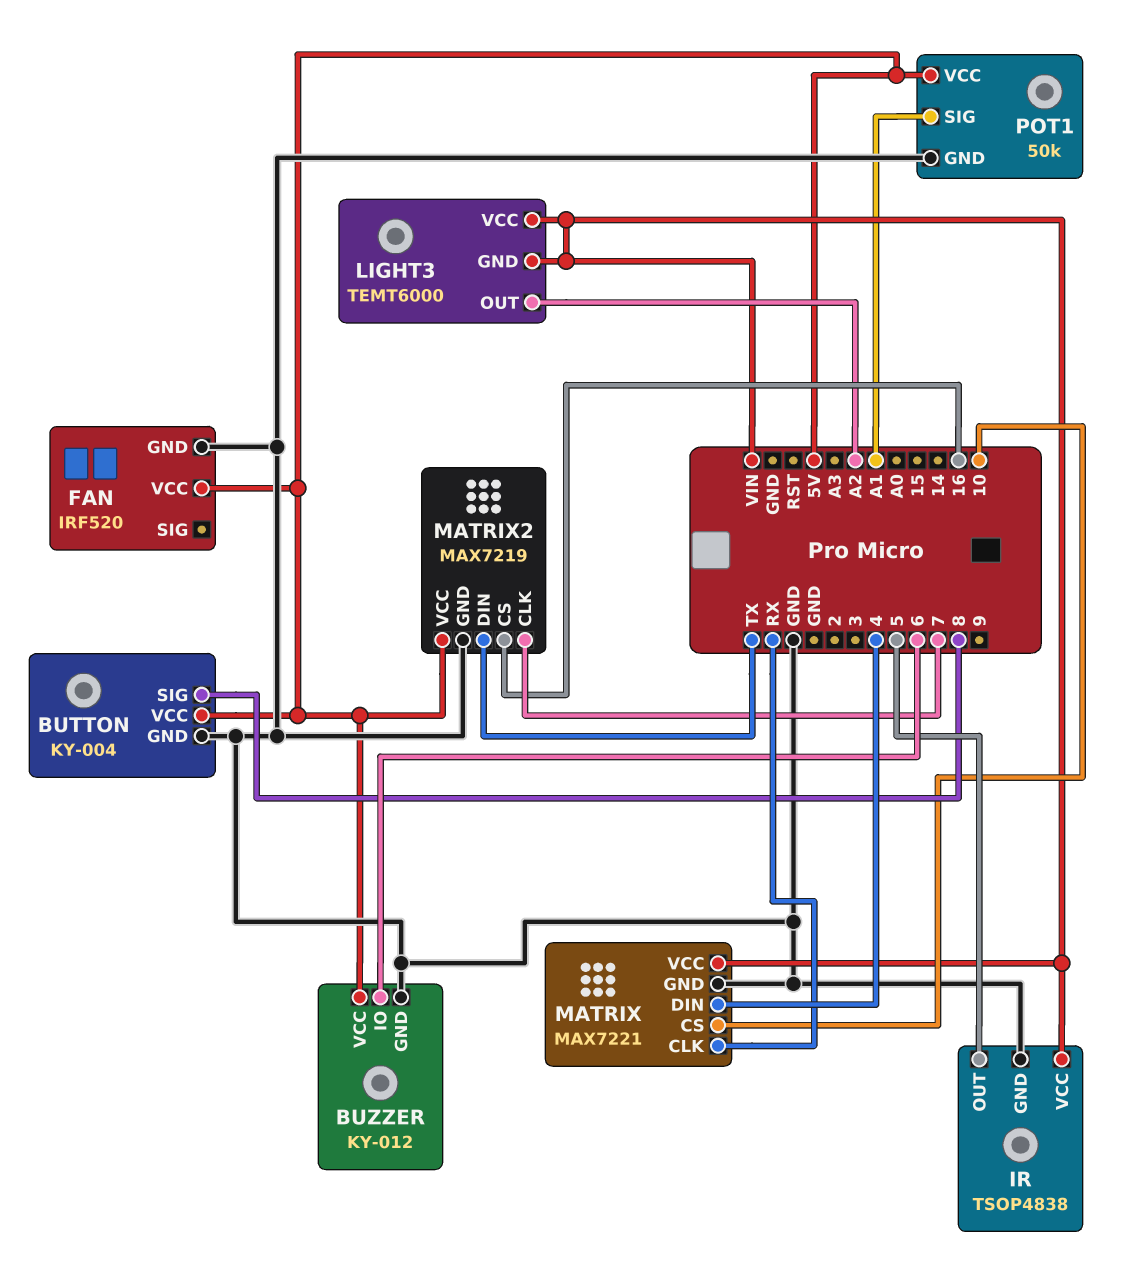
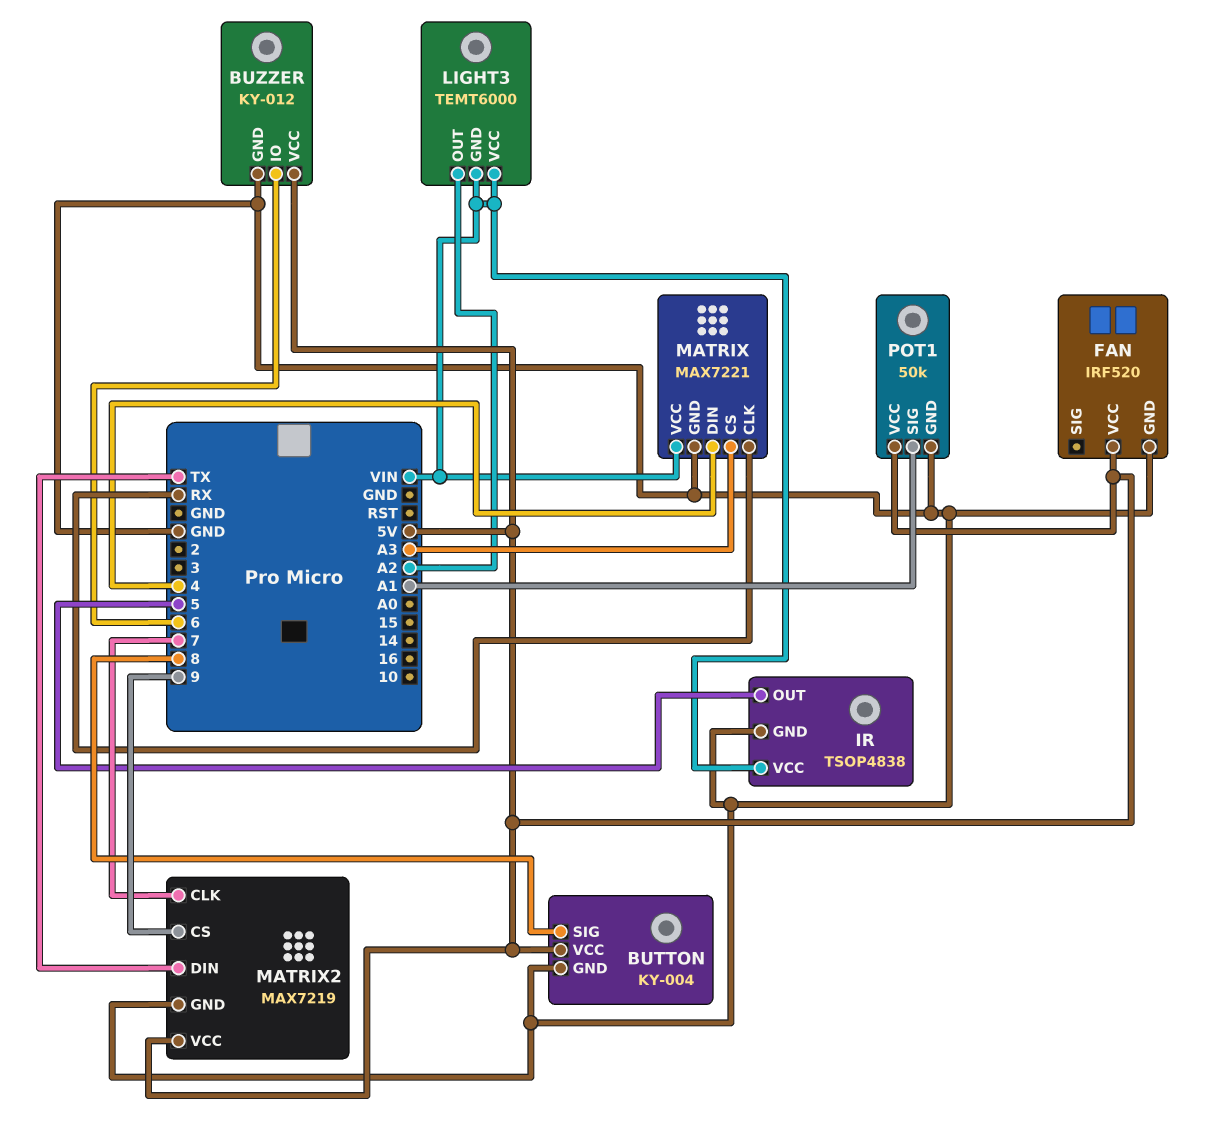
MATRIX pin CS: 10 -> A3
MATRIX2 pin CS: 16 -> 9

